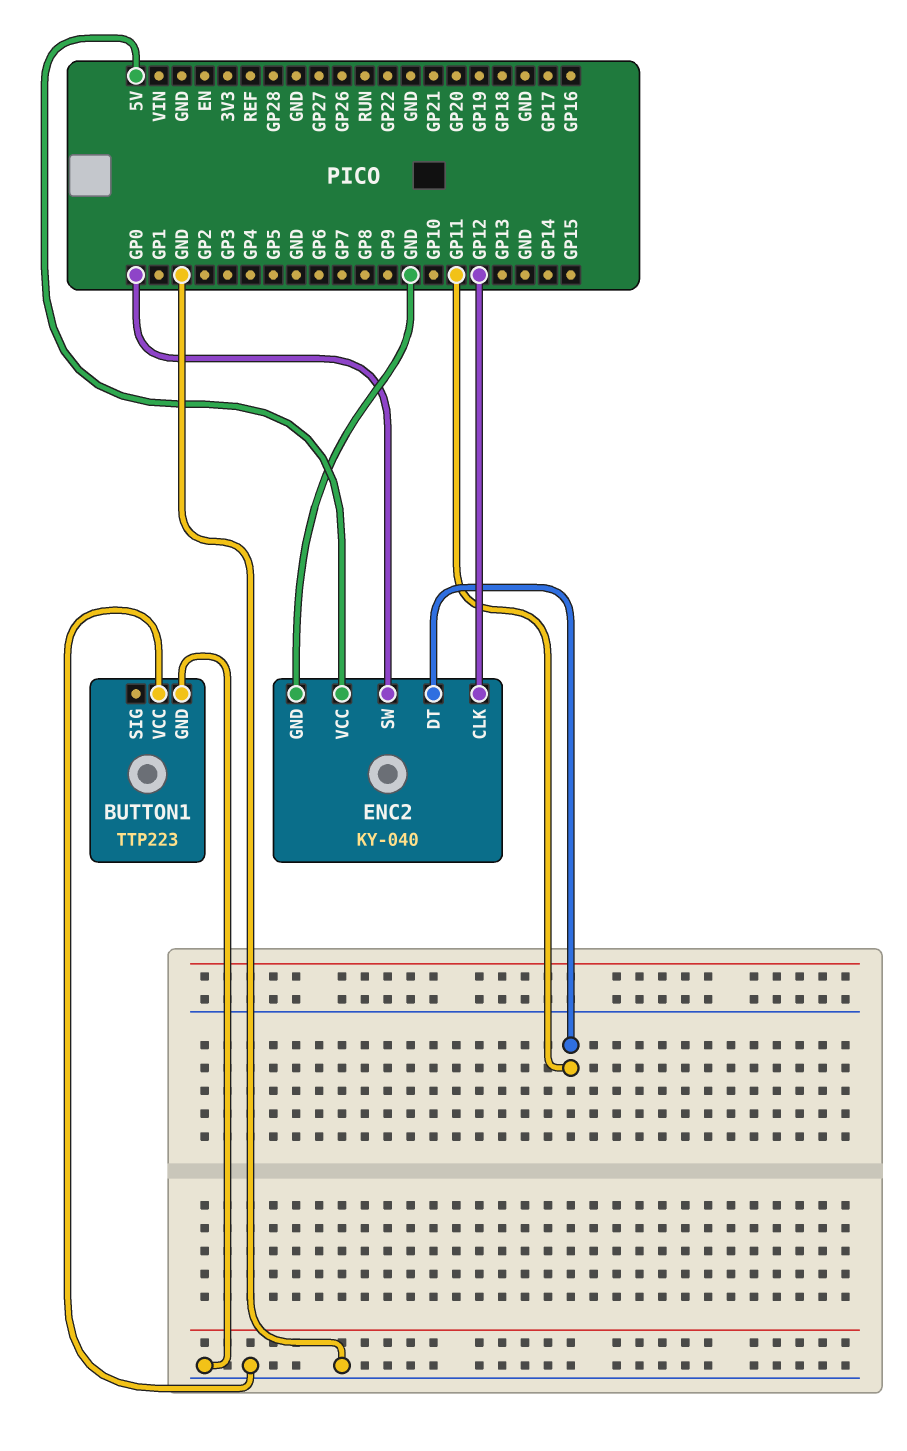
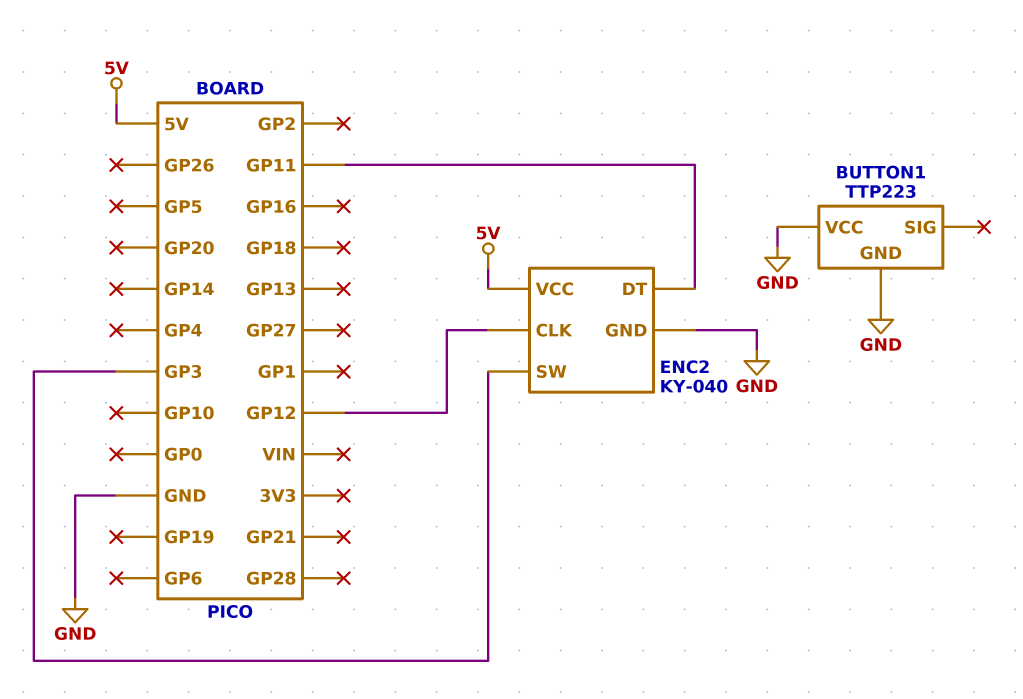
ENC2 pin SW: GP0 -> GP3

